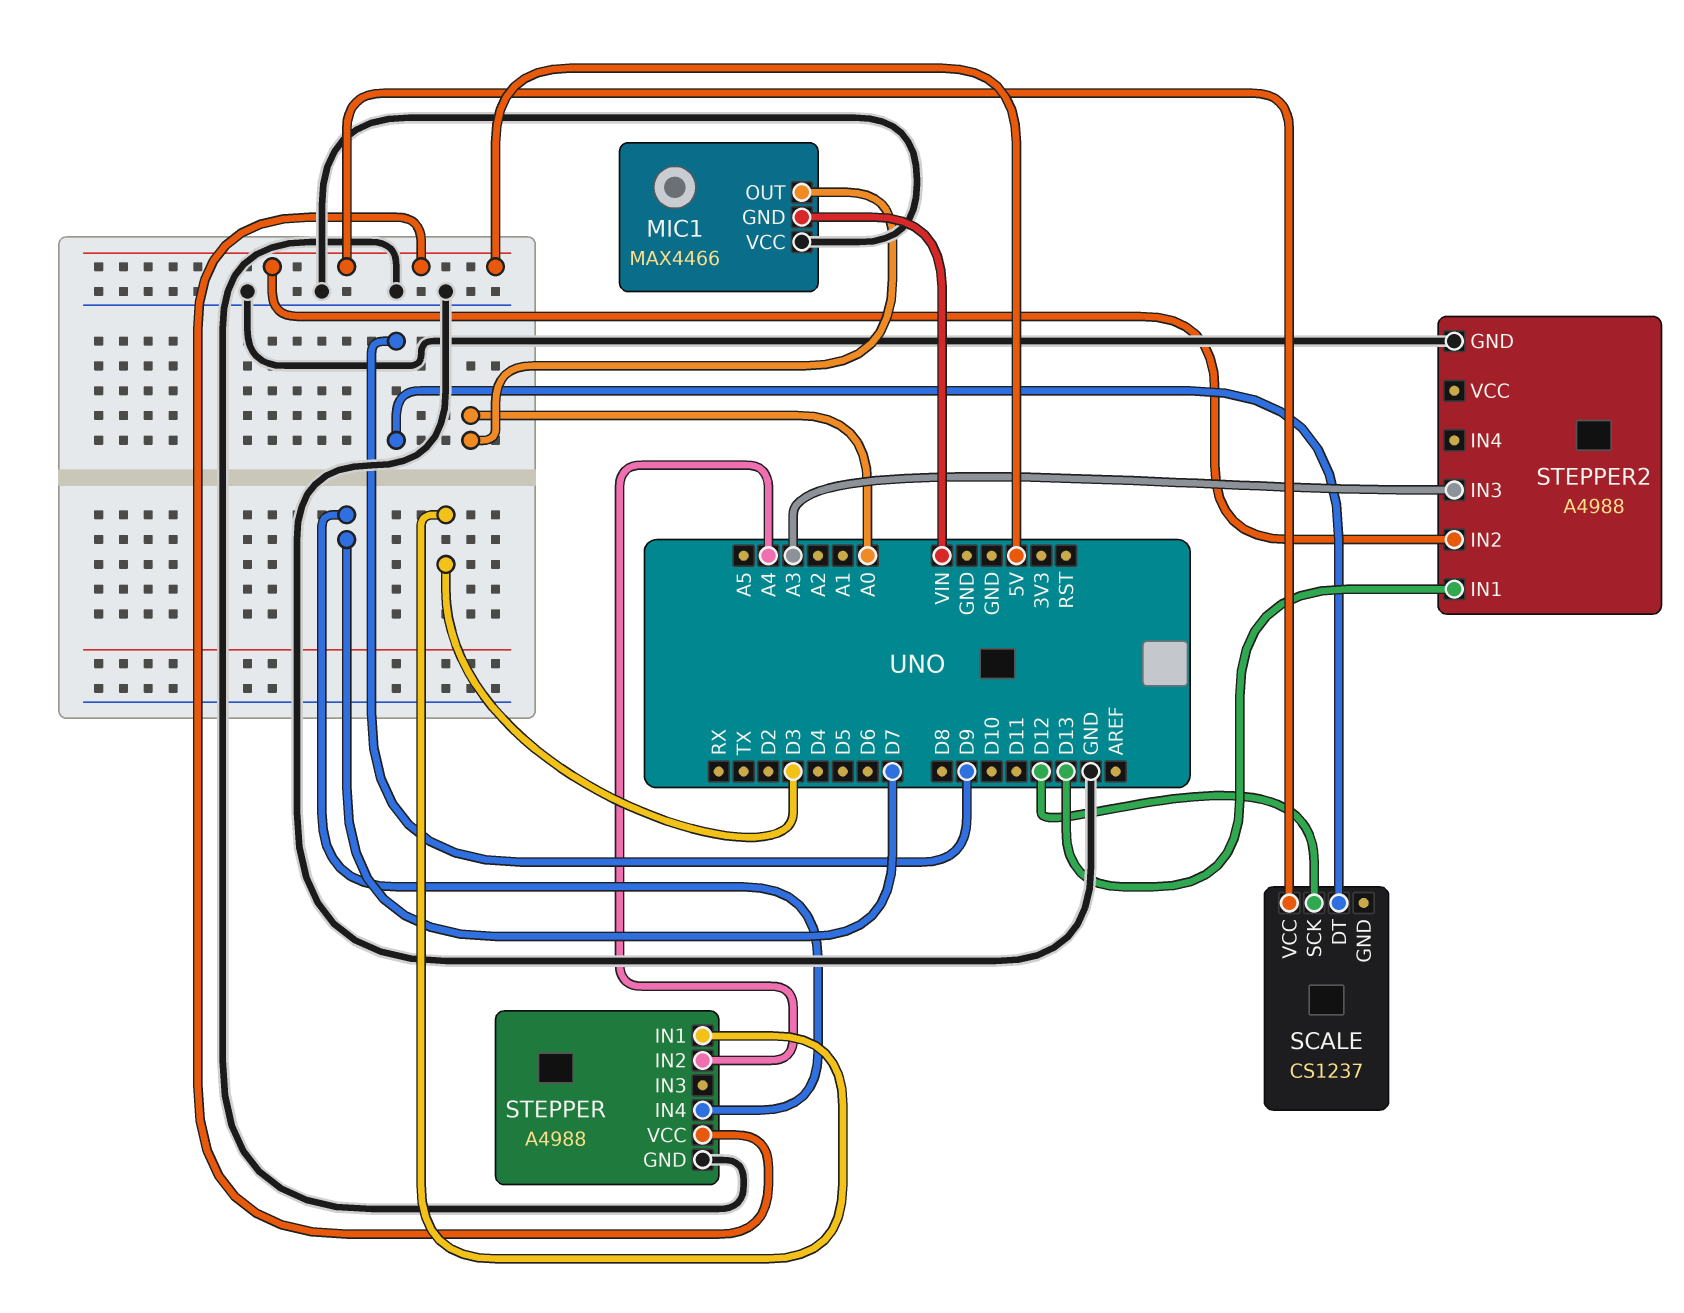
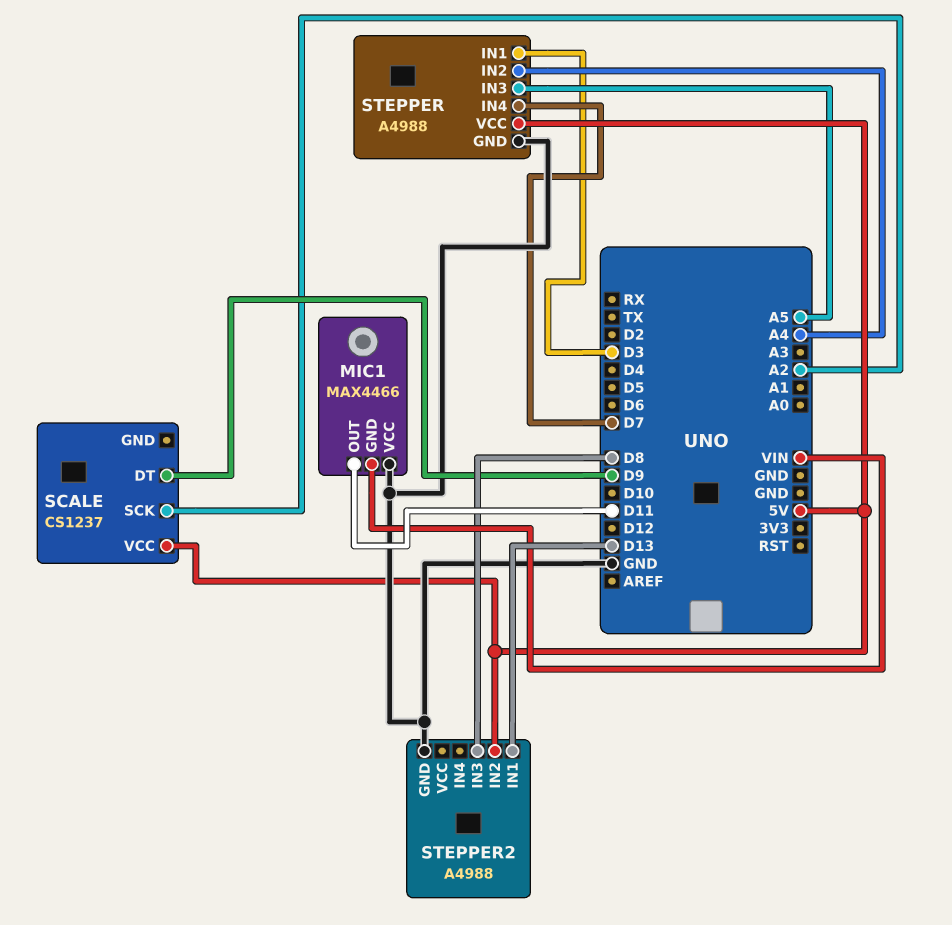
MIC1 pin OUT: A0 -> D11
SCALE pin SCK: D12 -> A2
STEPPER pin IN3: none -> A5
STEPPER2 pin IN3: A3 -> D8

